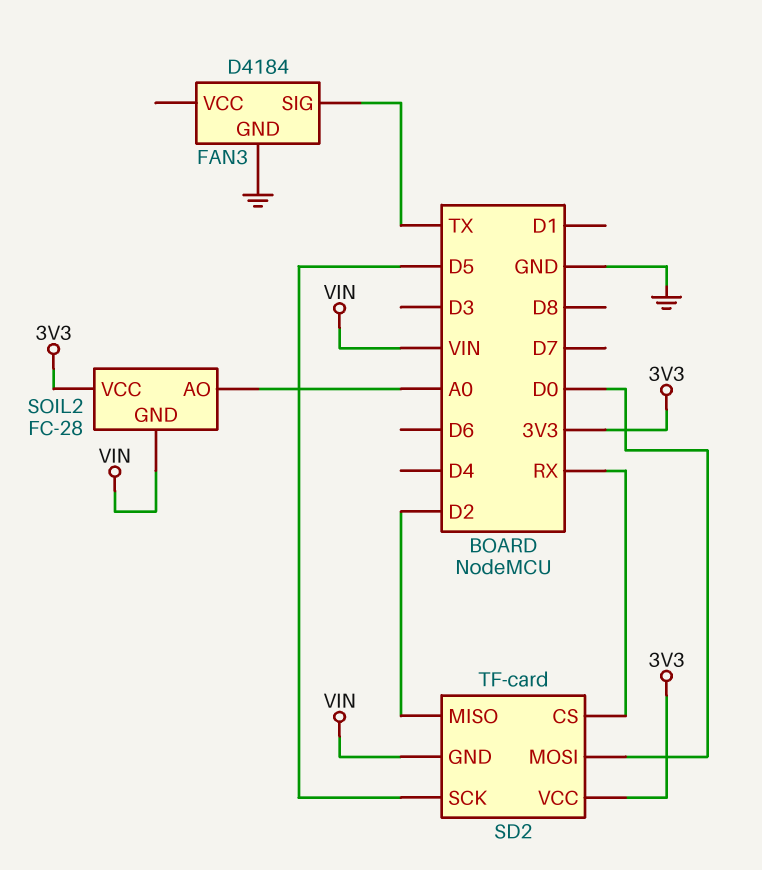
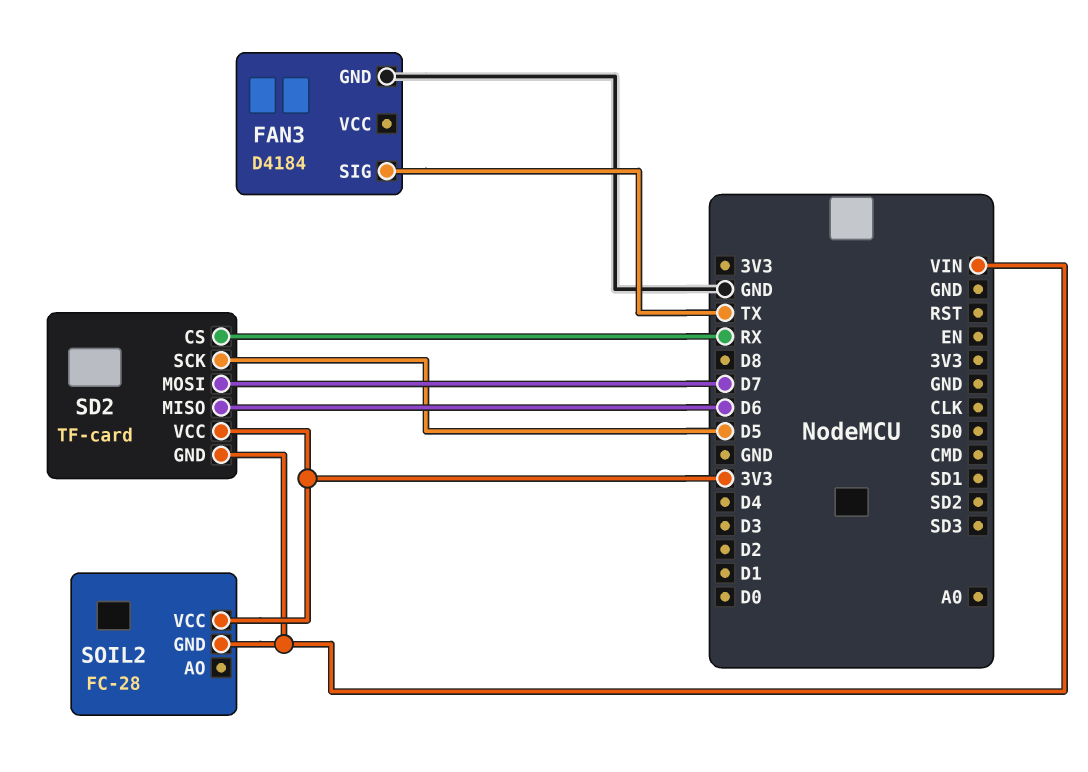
SD2 pin MISO: D2 -> D6
SD2 pin MOSI: D0 -> D7
SOIL2 pin AO: A0 -> none

